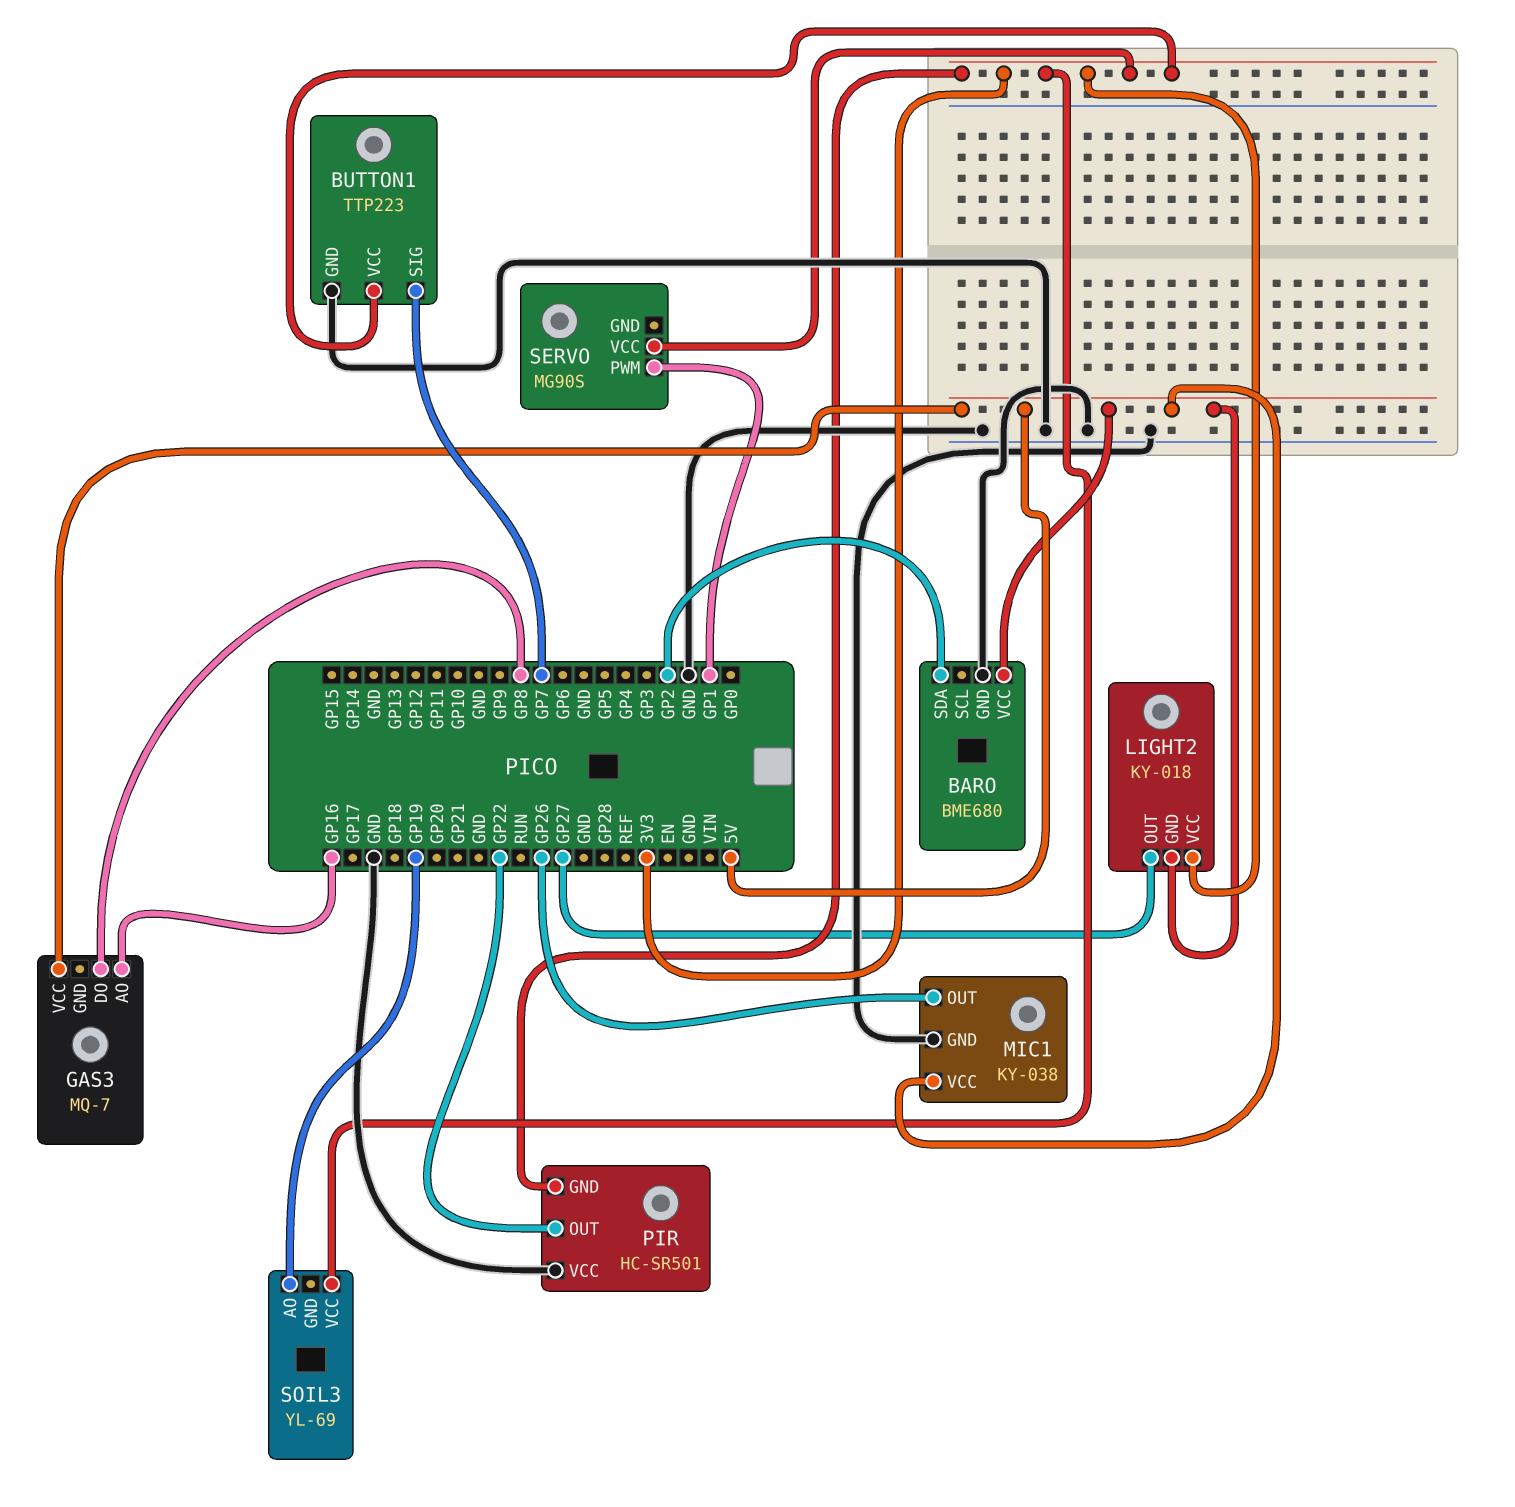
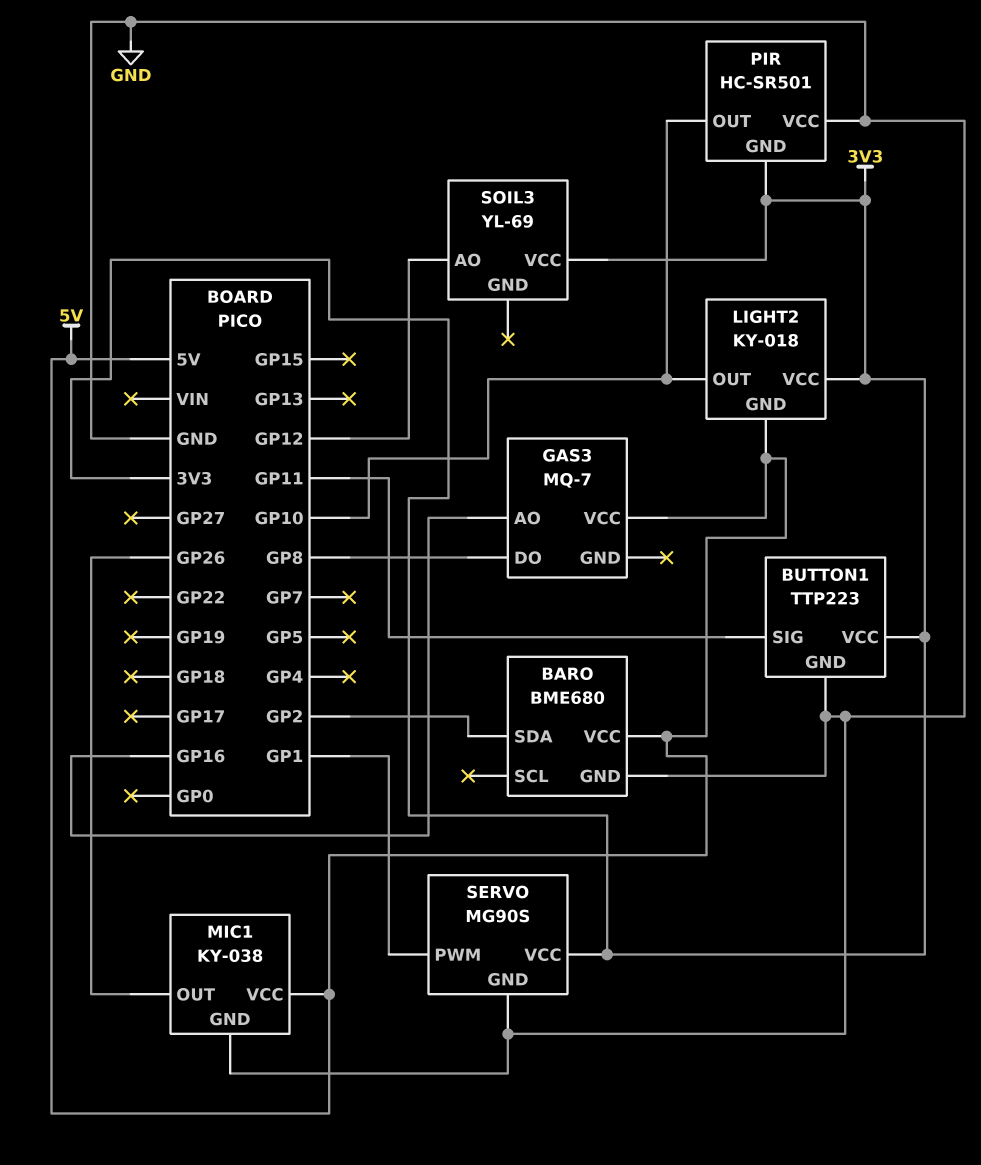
BUTTON1 pin SIG: GP7 -> GP11
LIGHT2 pin OUT: GP27 -> GP10
PIR pin OUT: GP22 -> GP10
SERVO pin GND: none -> GND
SOIL3 pin AO: GP19 -> GP12

